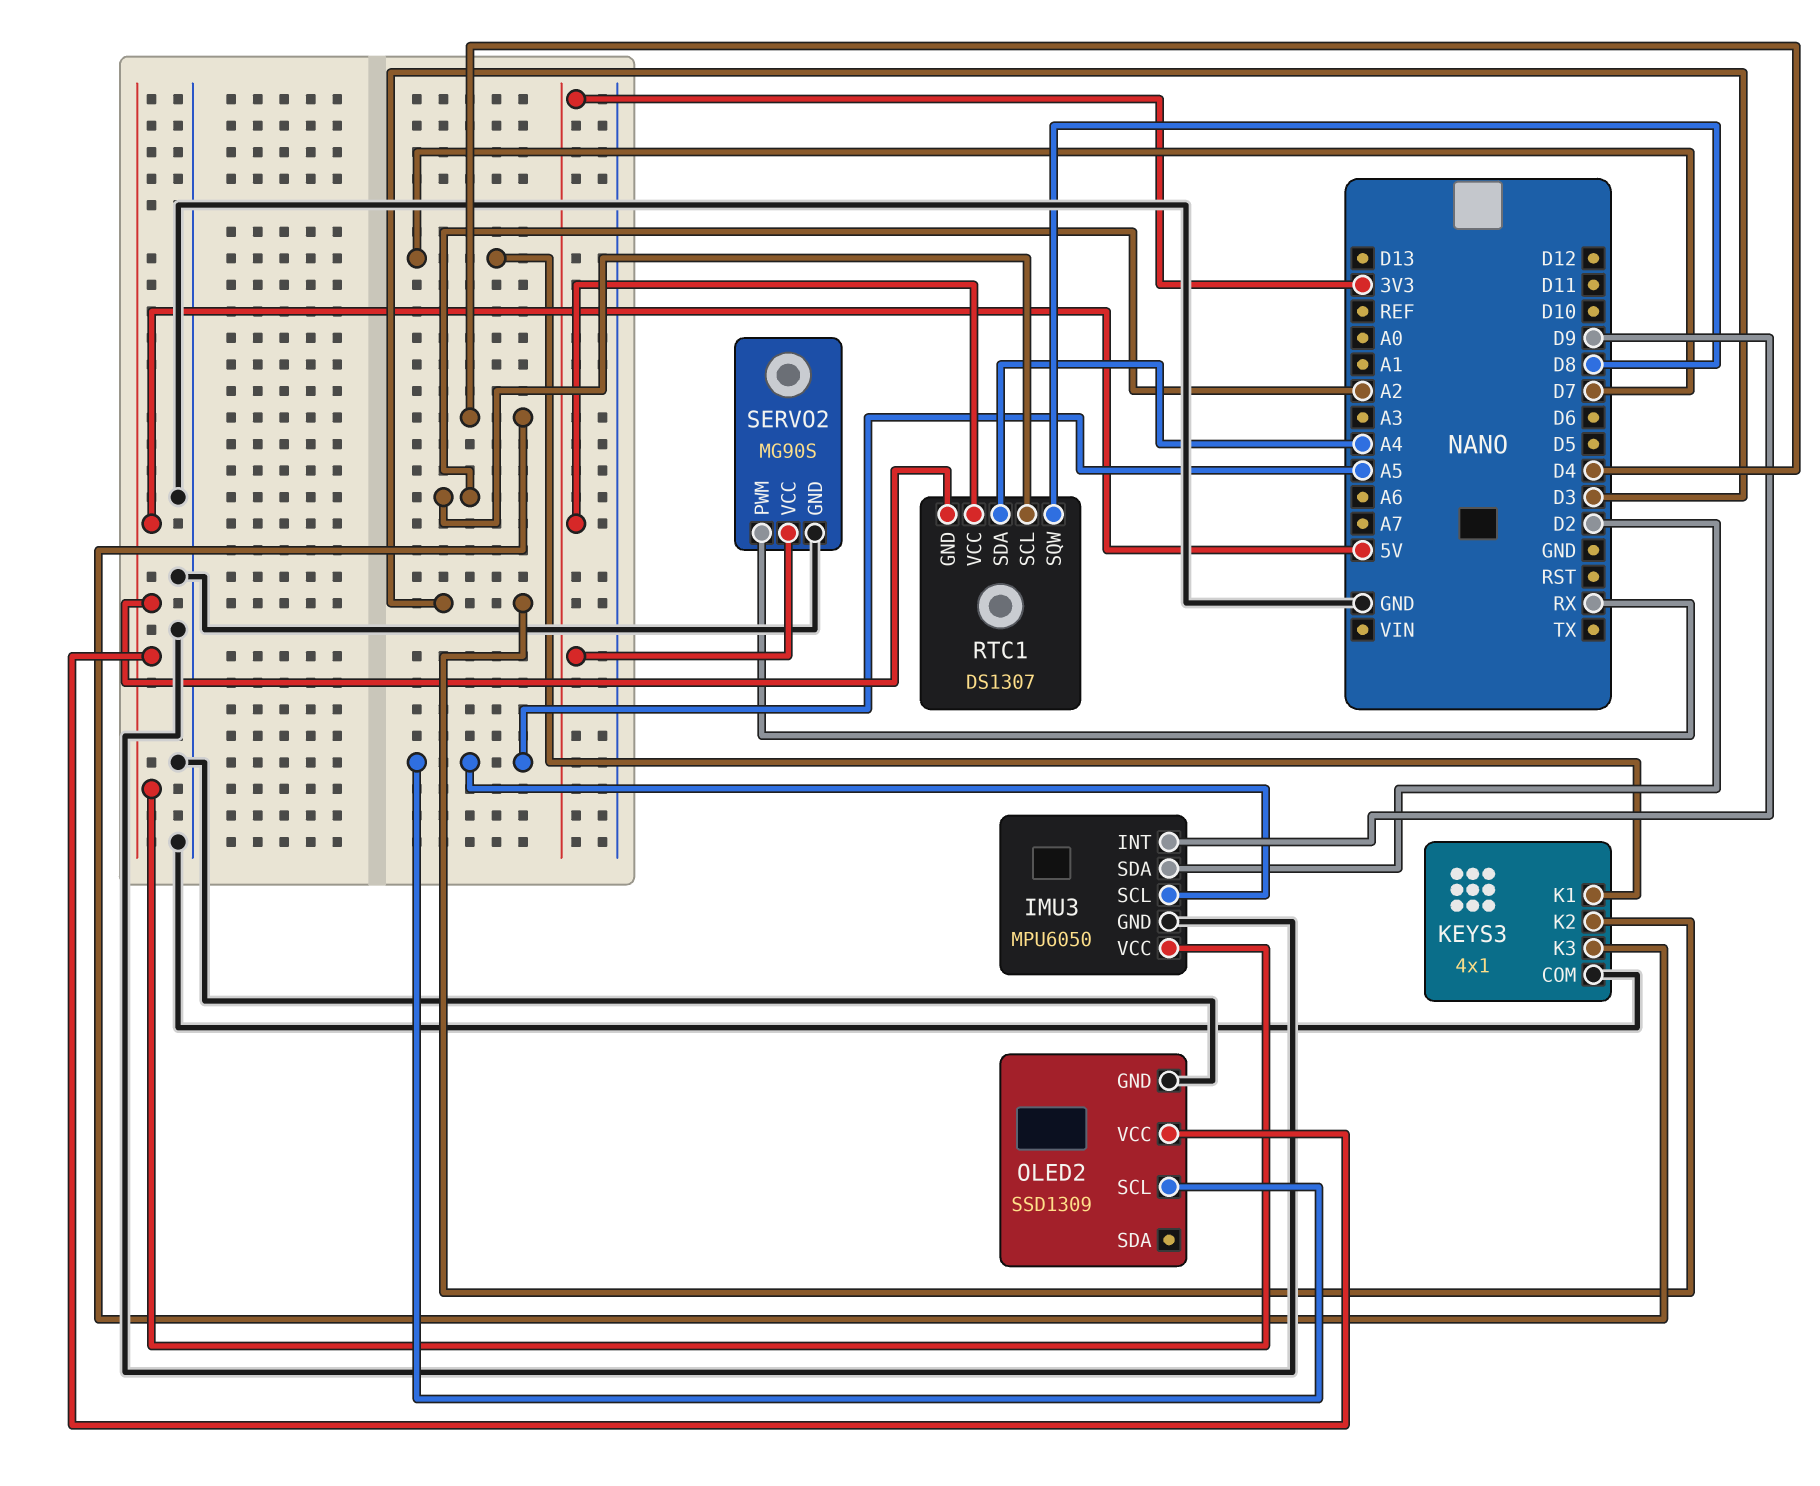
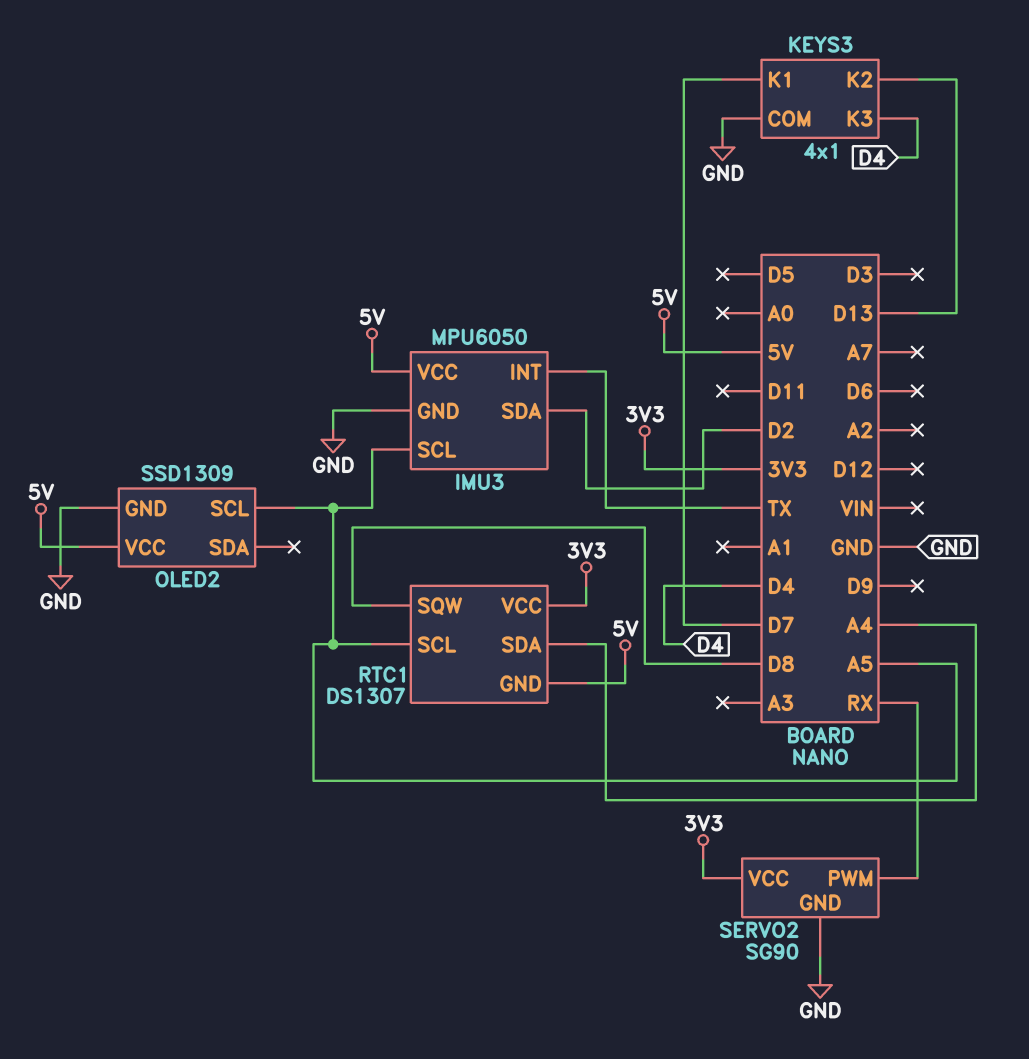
IMU3 pin INT: D9 -> TX
KEYS3 pin K2: D3 -> D13
RTC1 pin SCL: A2 -> A5
SERVO2: MG90S -> SG90

